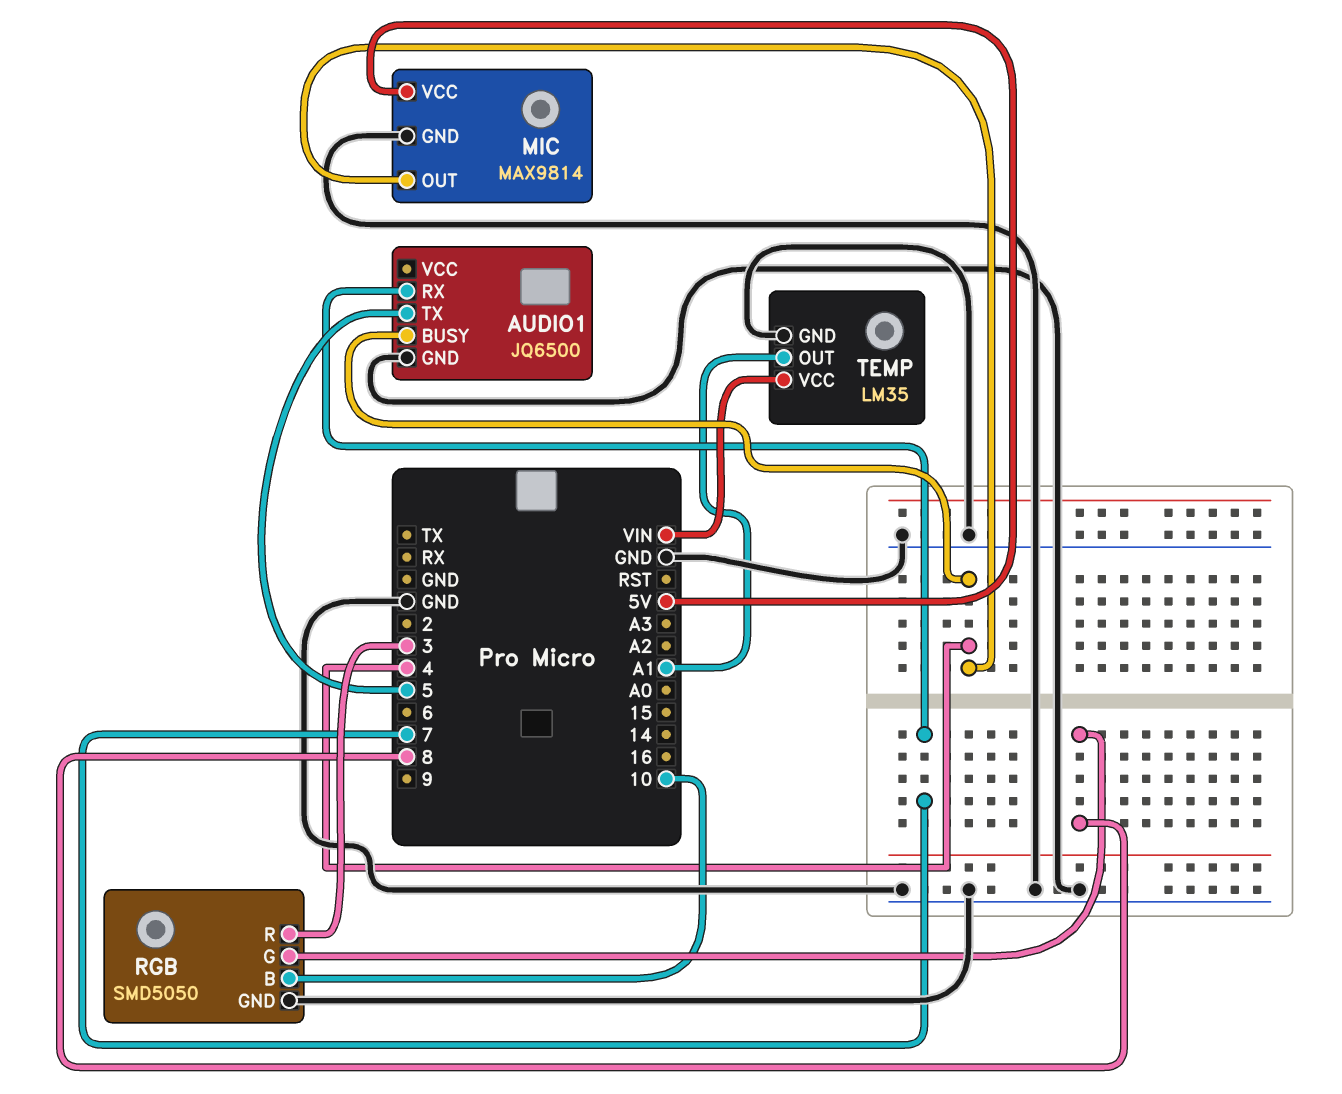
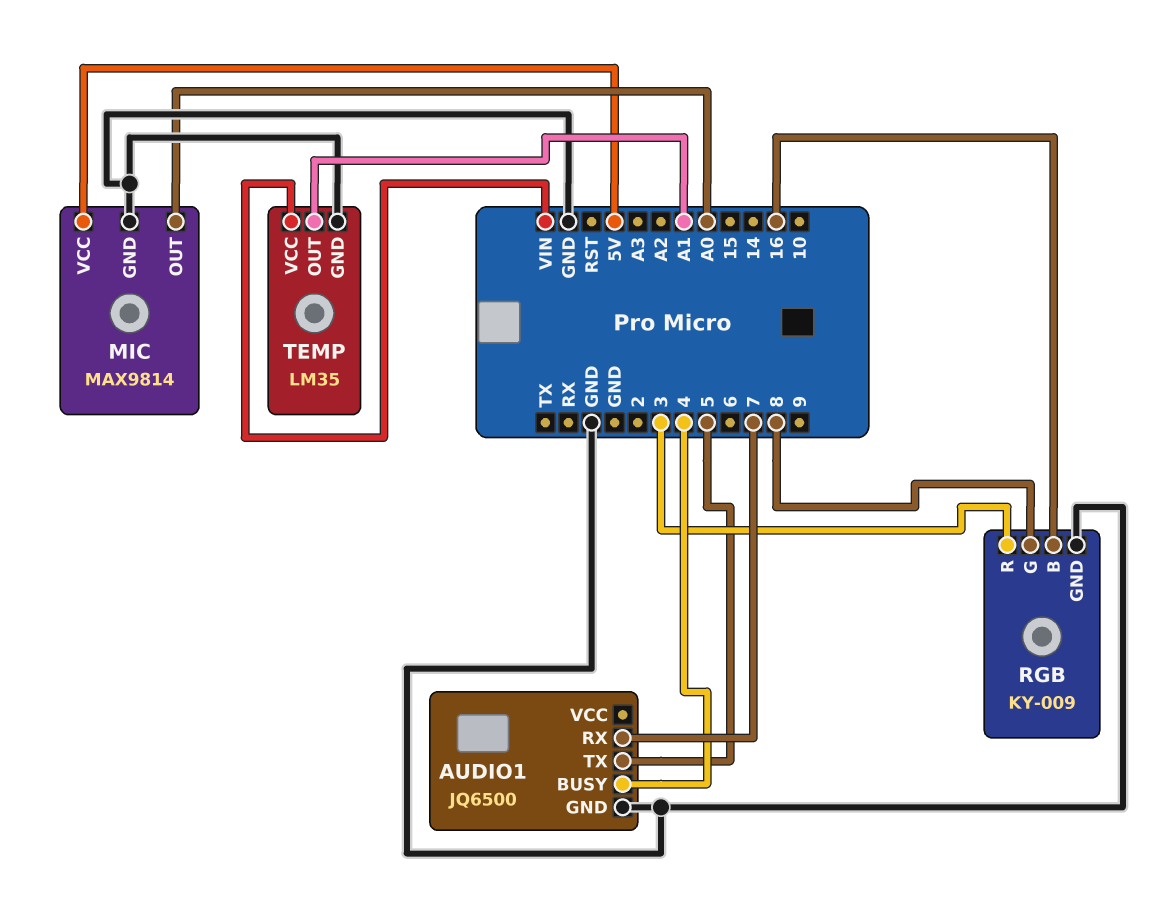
MIC pin OUT: 4 -> A0
RGB: SMD5050 -> KY-009
RGB pin B: 10 -> 16

